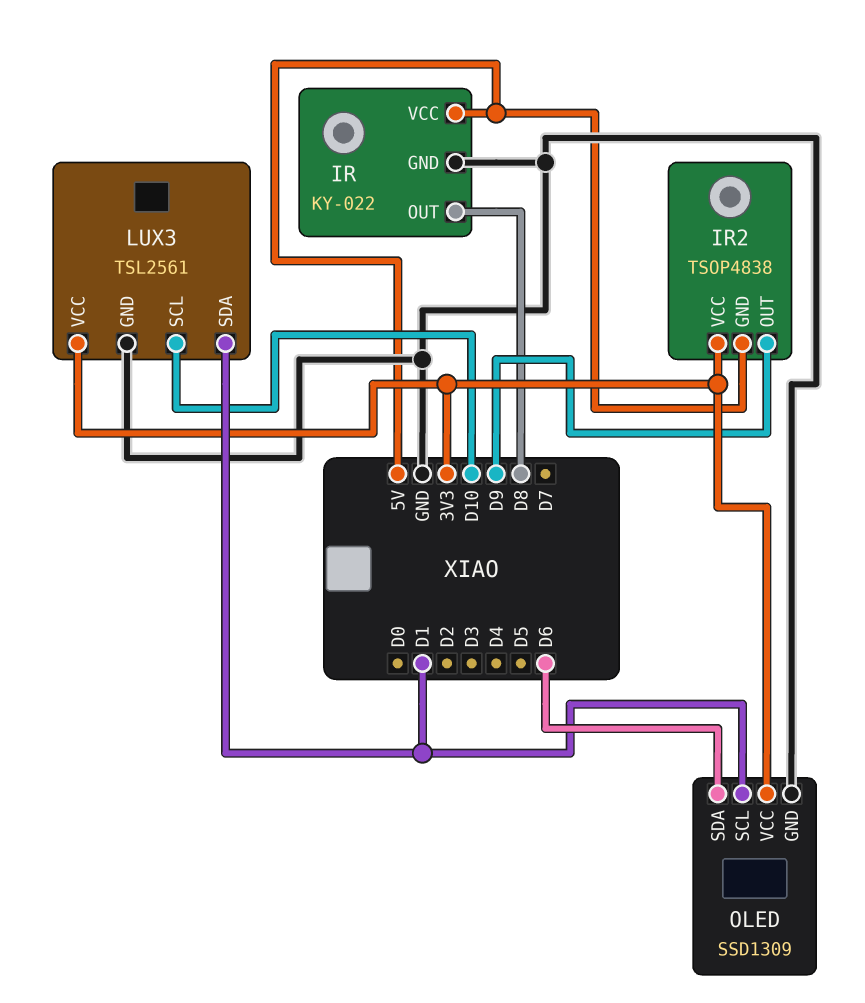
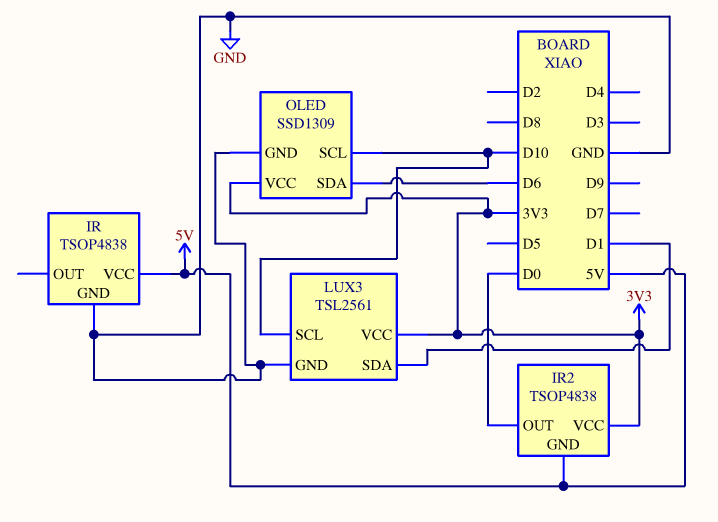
IR: KY-022 -> TSOP4838
IR pin OUT: D8 -> none
IR2 pin OUT: D9 -> D0
OLED pin SCL: D1 -> D10

